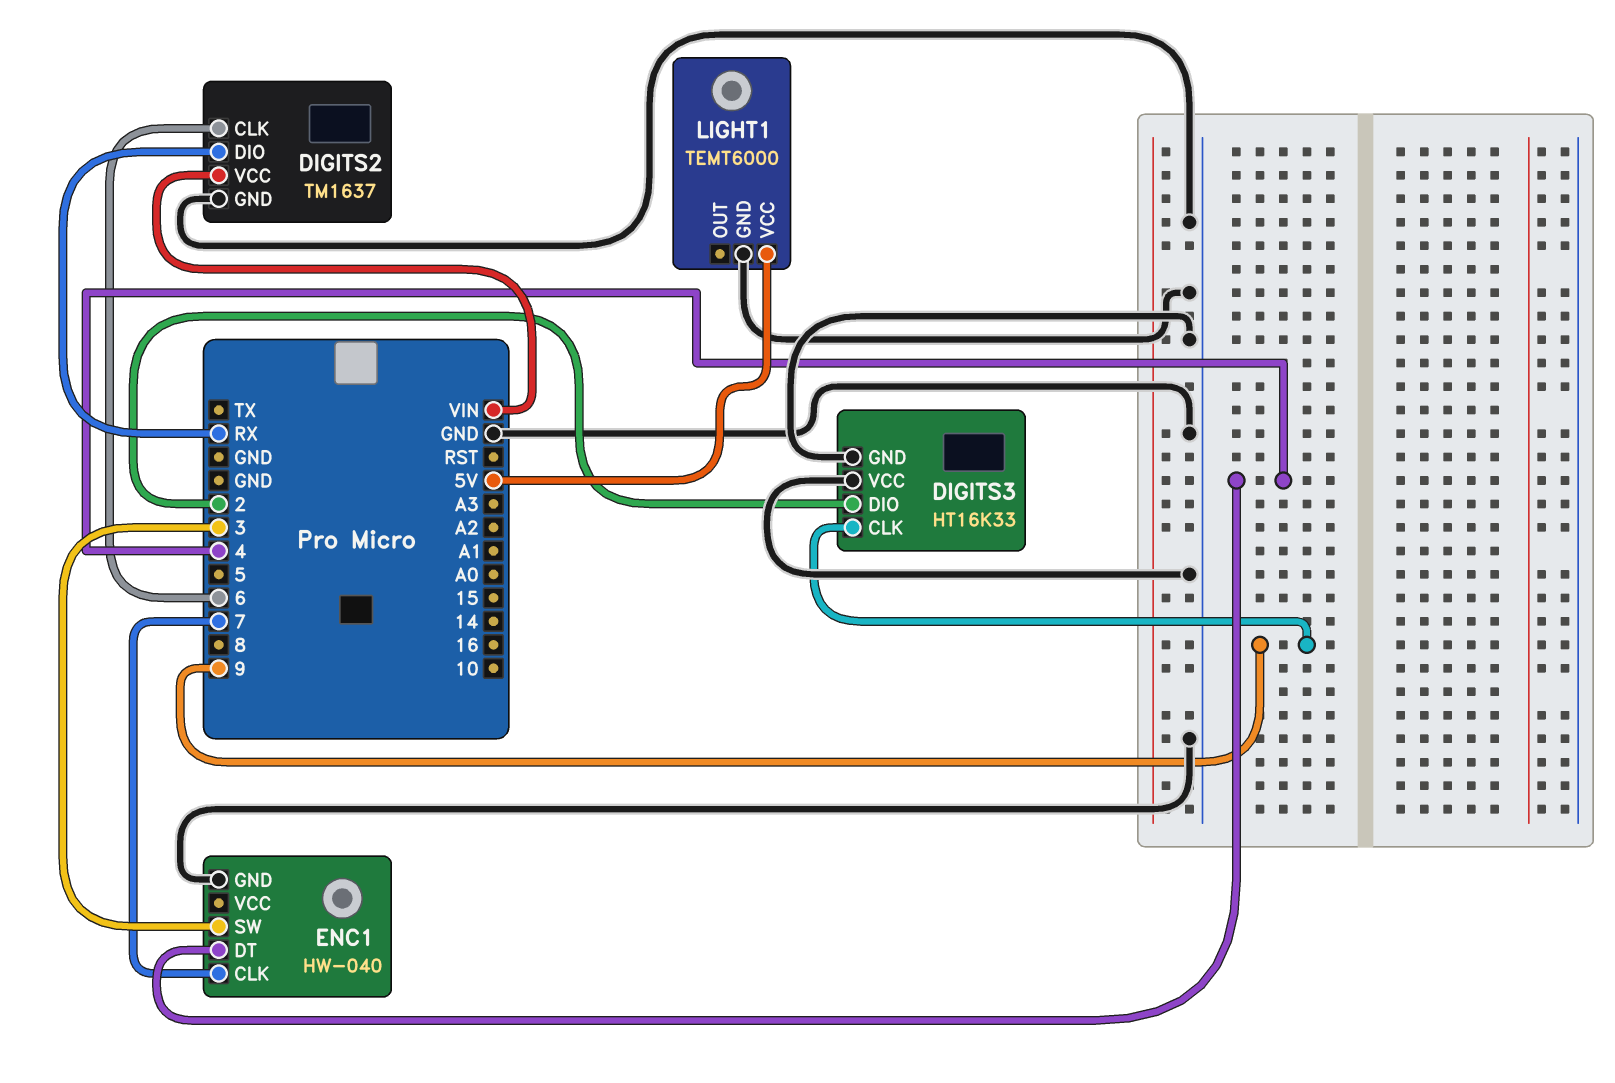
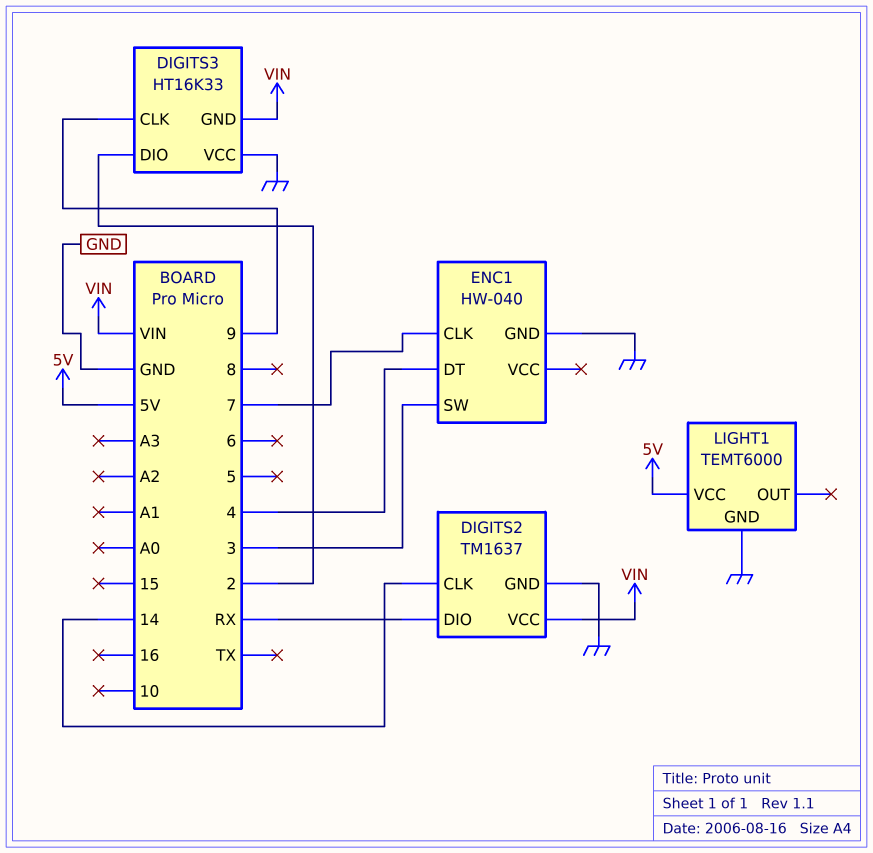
DIGITS2 pin CLK: 6 -> 14
DIGITS3 pin GND: GND -> VIN

